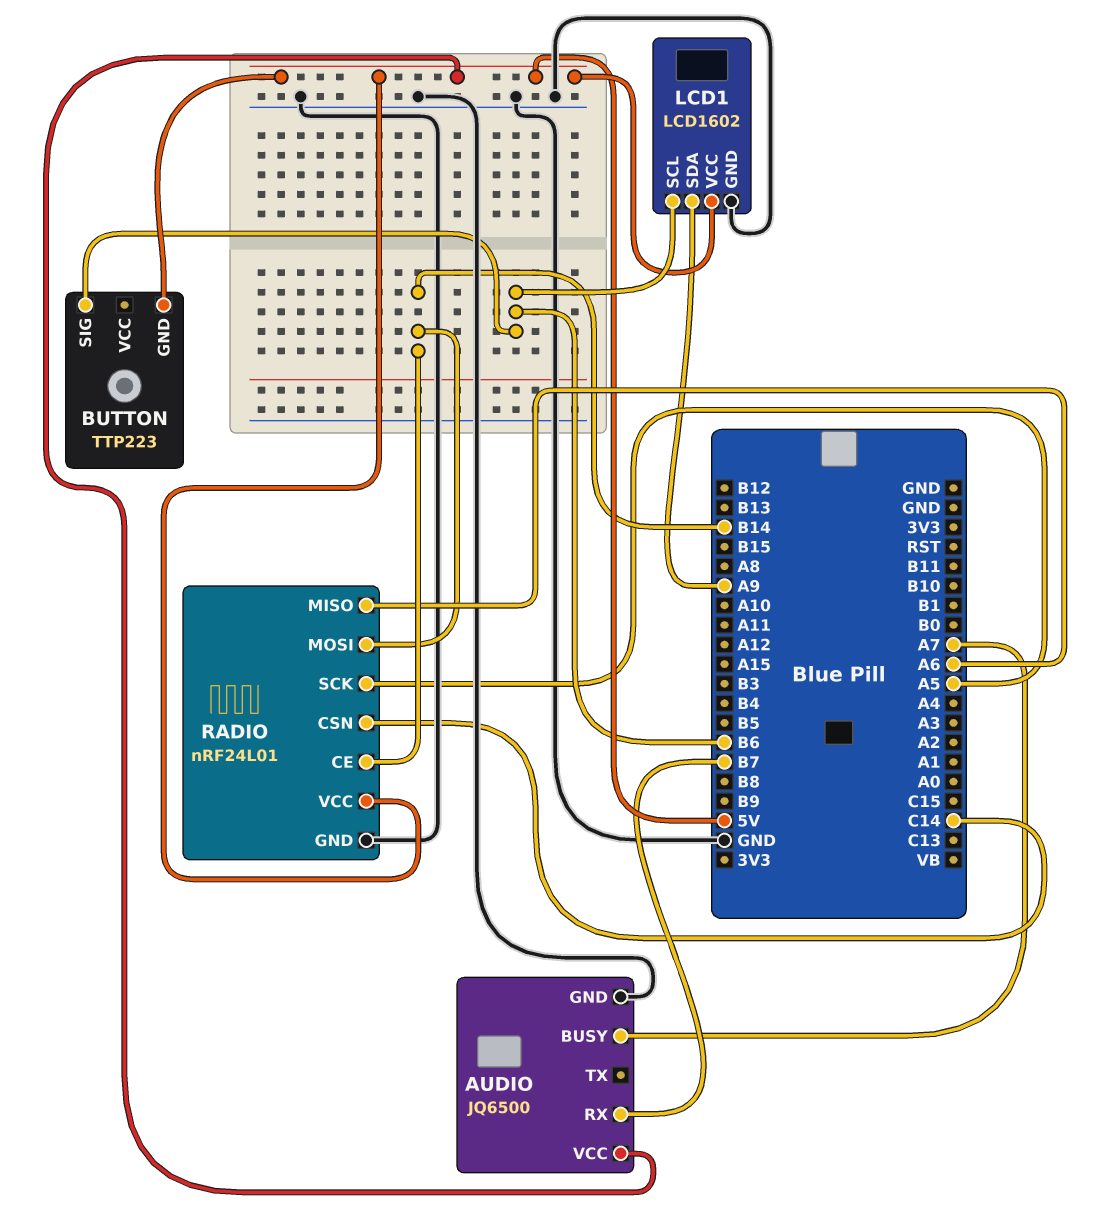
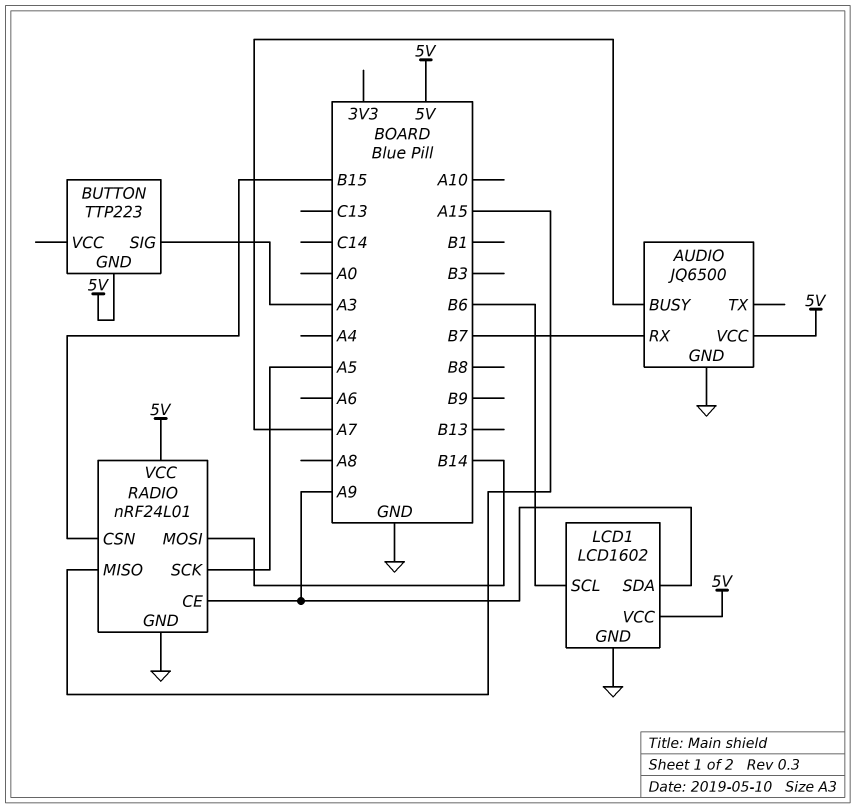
BUTTON pin SIG: B6 -> A3
RADIO pin CE: B14 -> A9
RADIO pin CSN: C14 -> B15
RADIO pin MISO: A6 -> A15

